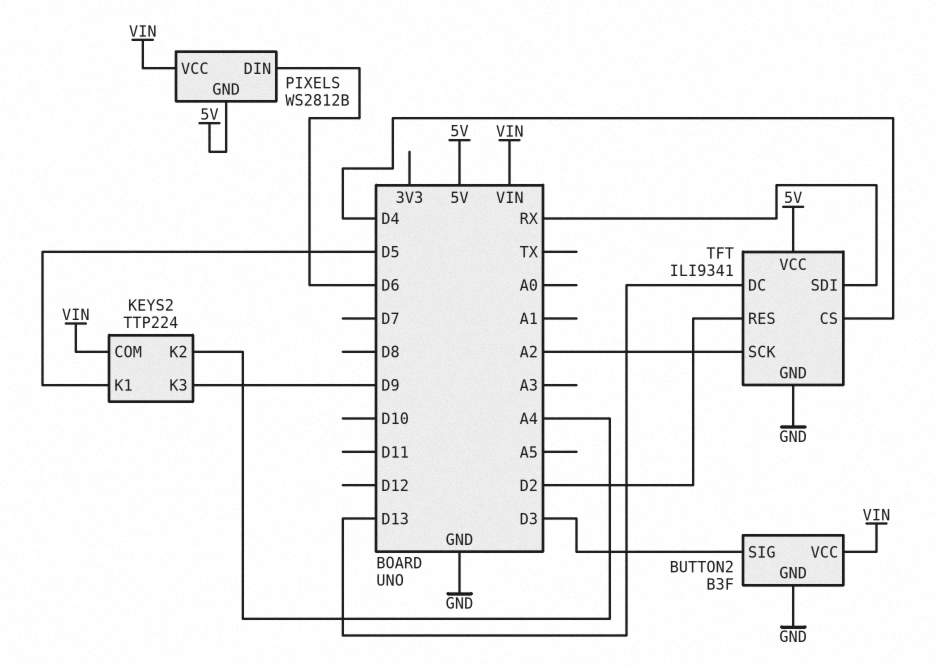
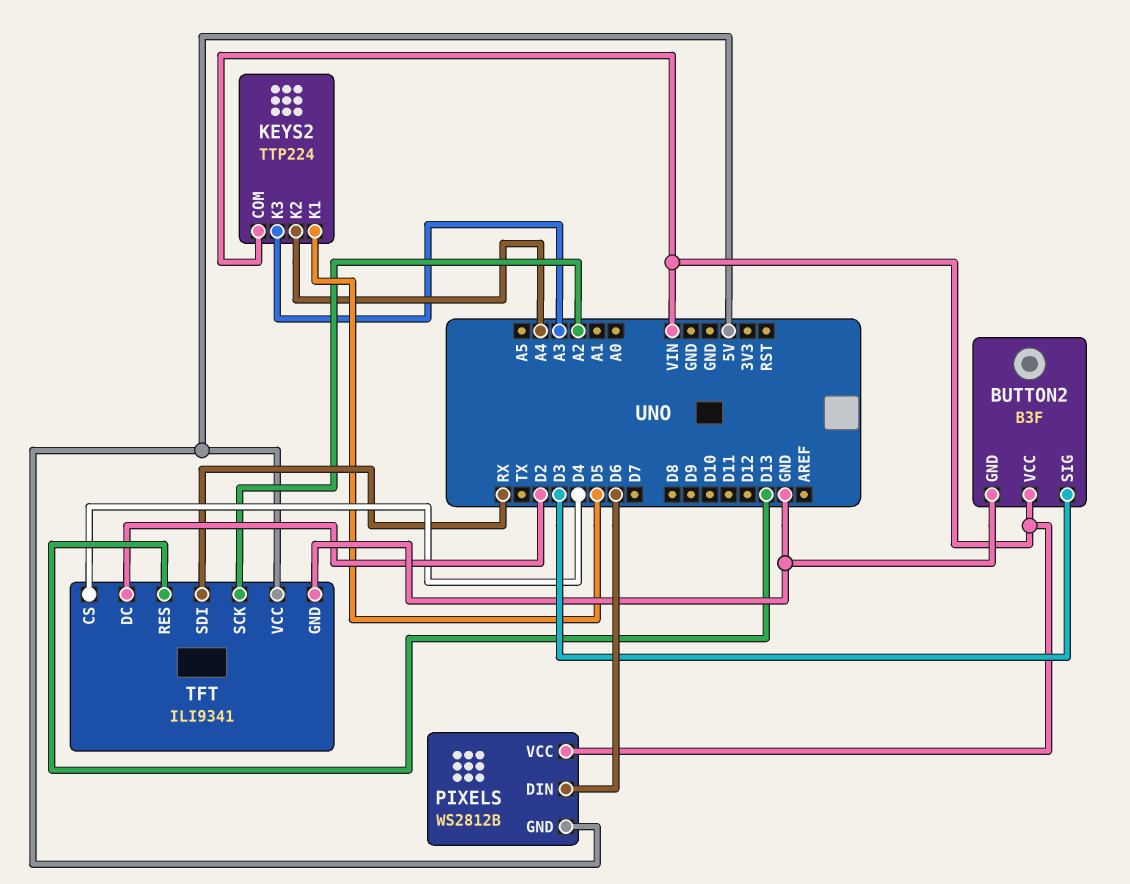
KEYS2 pin K3: D9 -> A3
TFT pin DC: D13 -> D2
TFT pin RES: D2 -> D13

